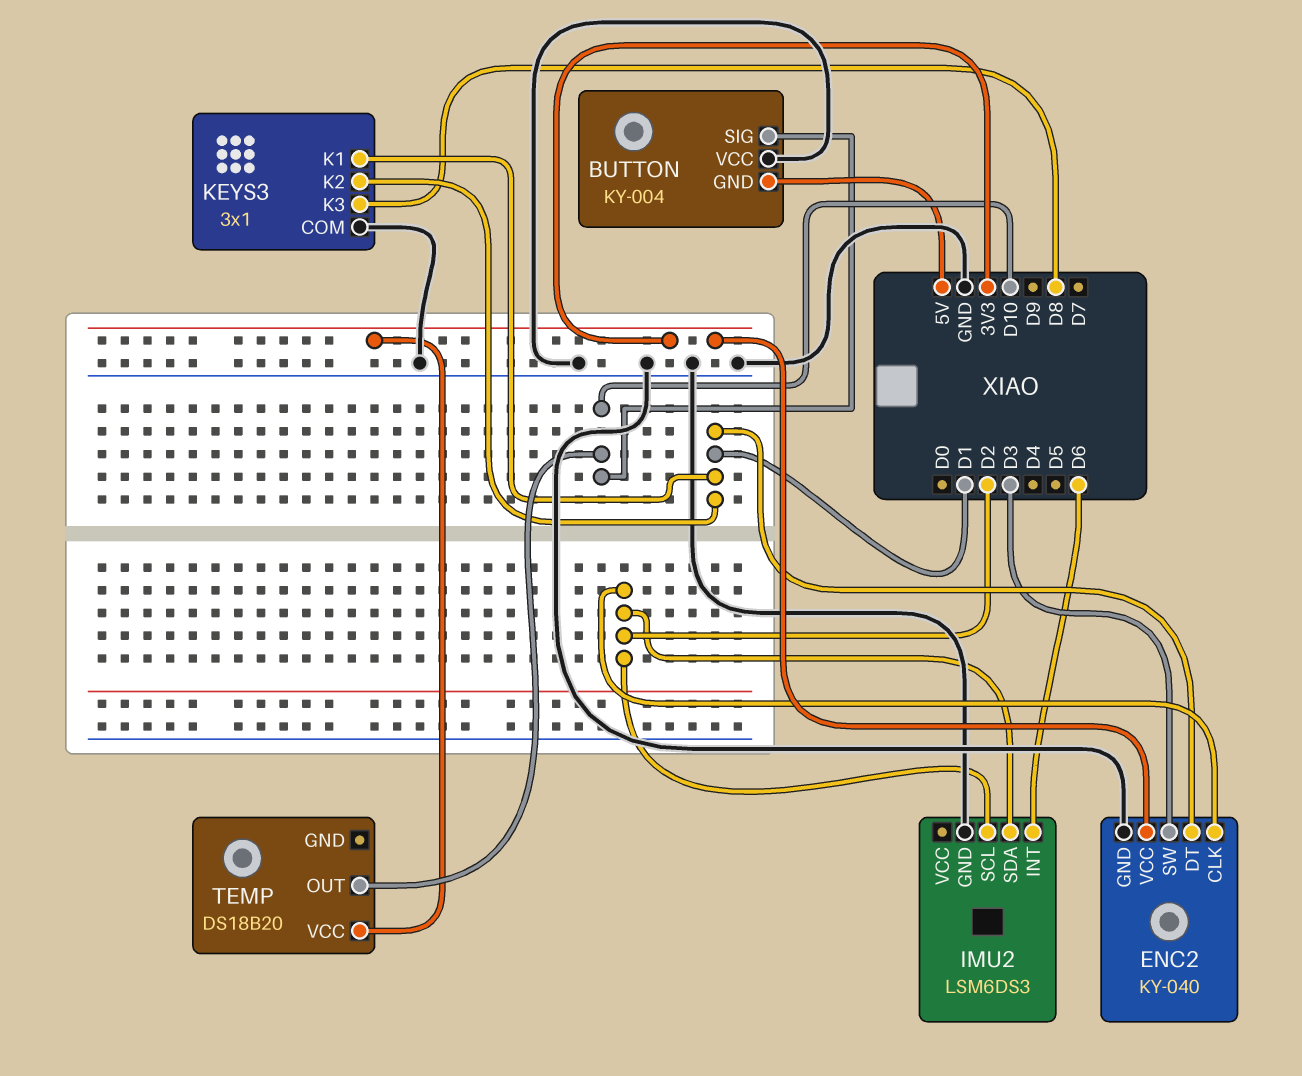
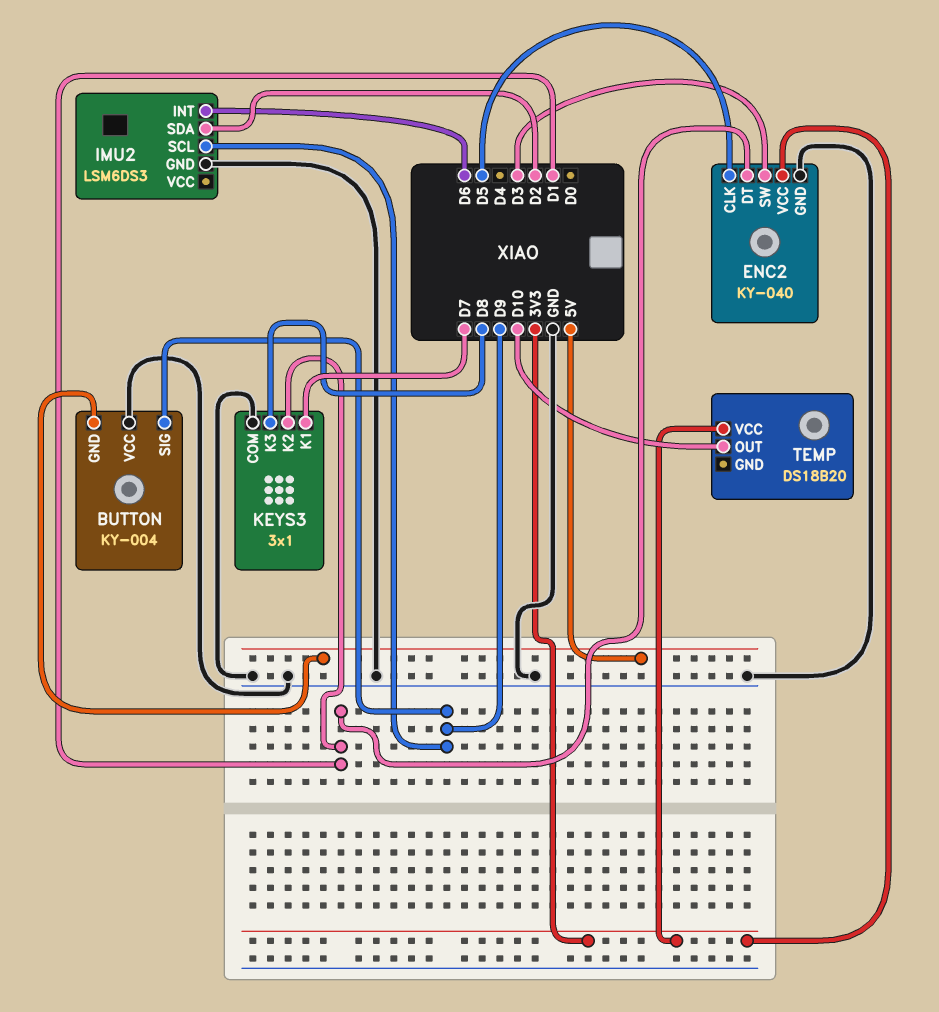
BUTTON pin SIG: D10 -> D9
ENC2 pin CLK: D2 -> D5
IMU2 pin SCL: D2 -> D9
KEYS3 pin K1: D1 -> D7

